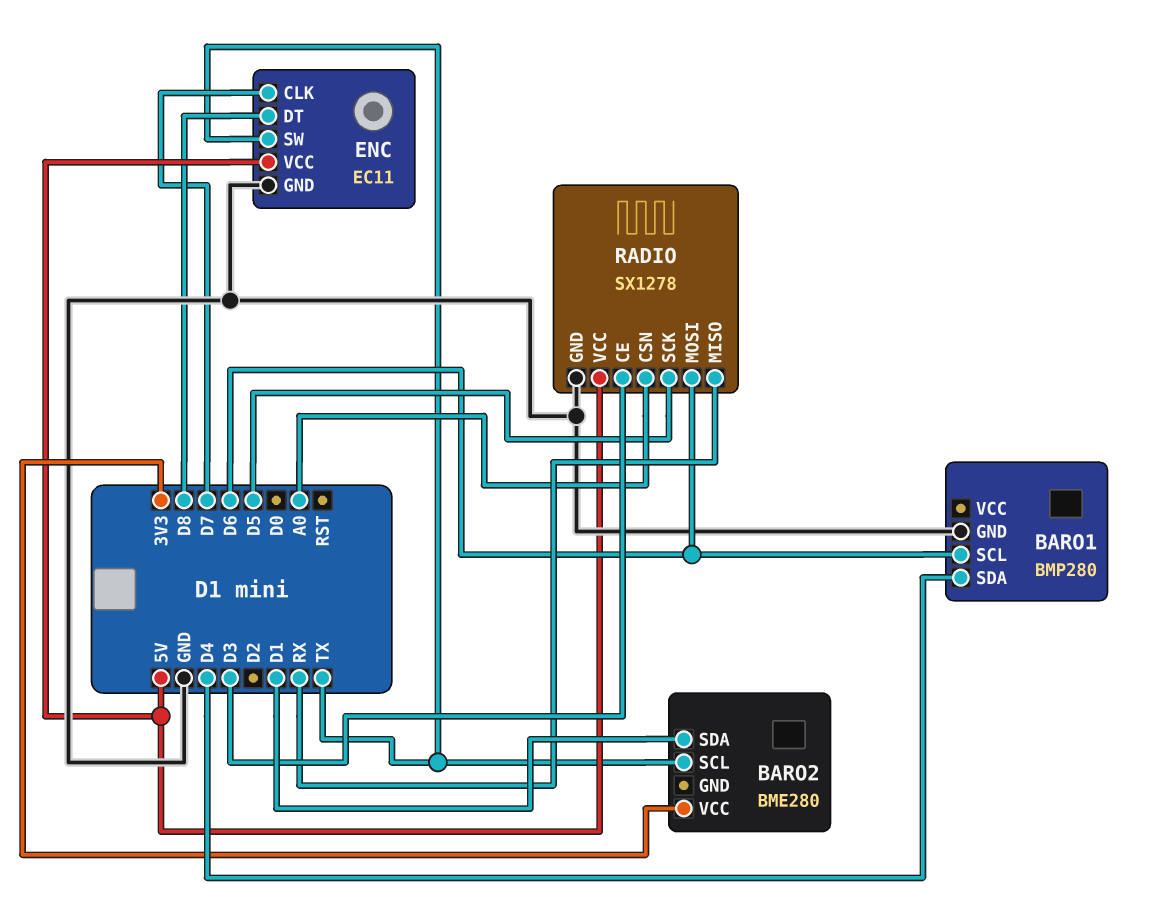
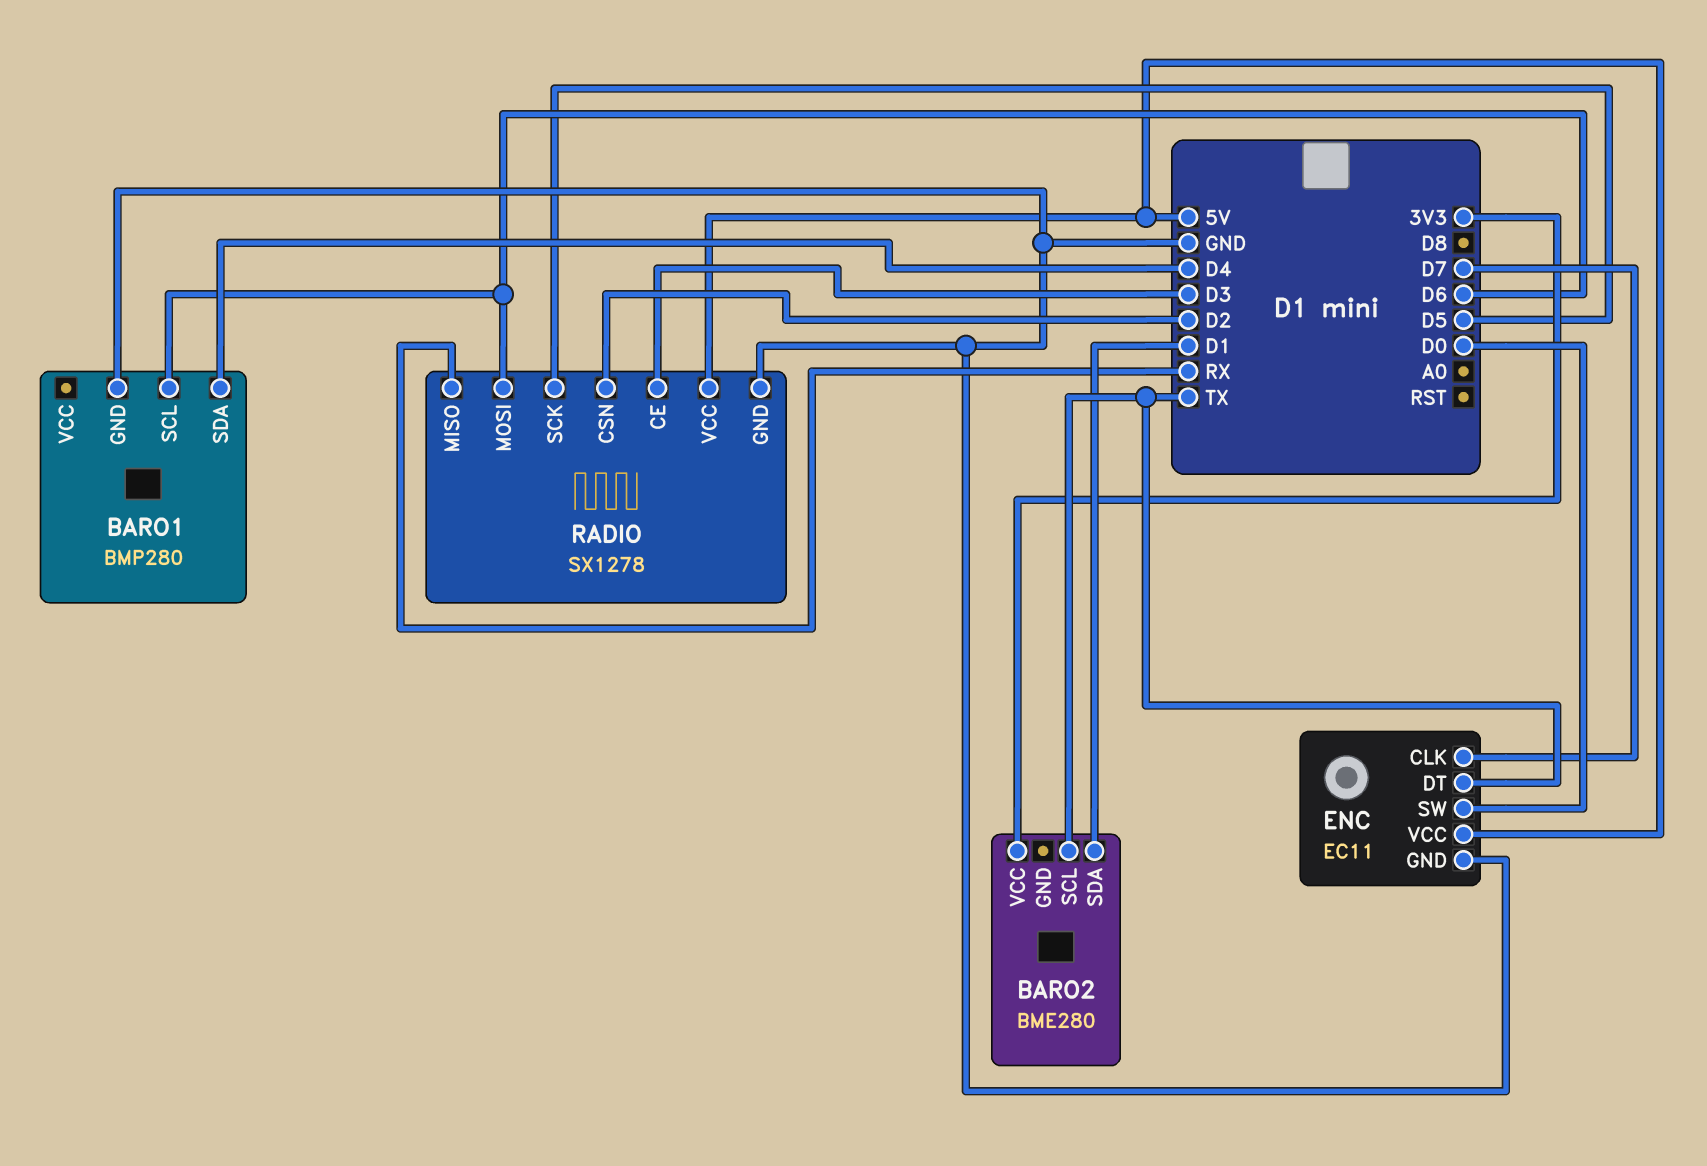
ENC pin DT: D8 -> TX
ENC pin SW: TX -> D0
RADIO pin CSN: A0 -> D2

